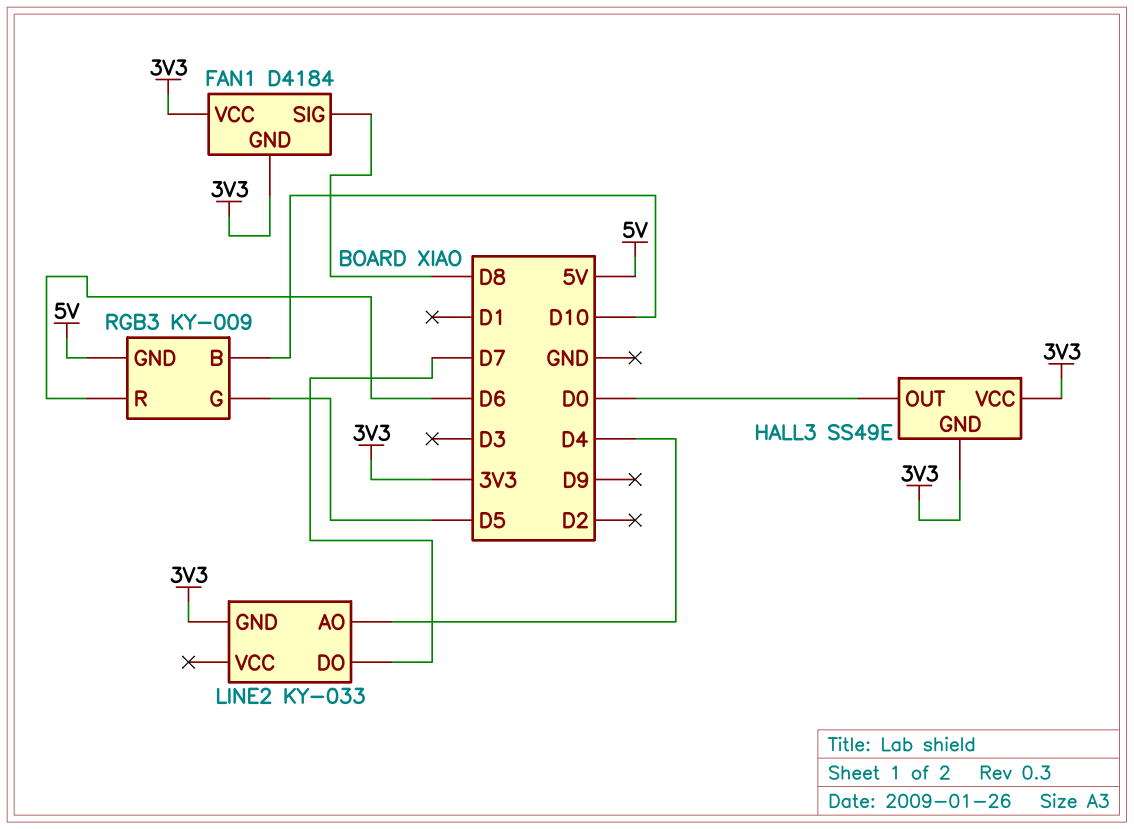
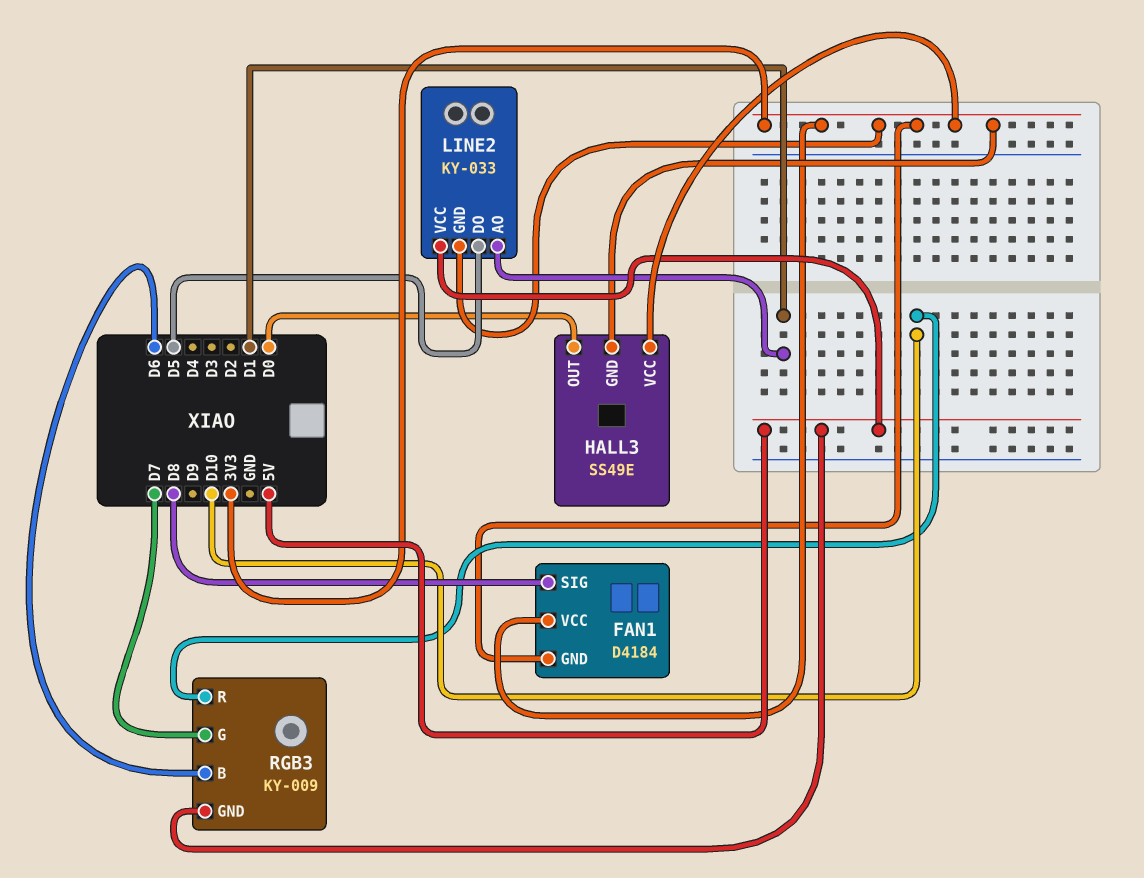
LINE2 pin AO: D4 -> D1
LINE2 pin DO: D7 -> D5
LINE2 pin VCC: none -> 5V
RGB3 pin B: D10 -> D6
RGB3 pin G: D5 -> D7
RGB3 pin R: D6 -> D10

